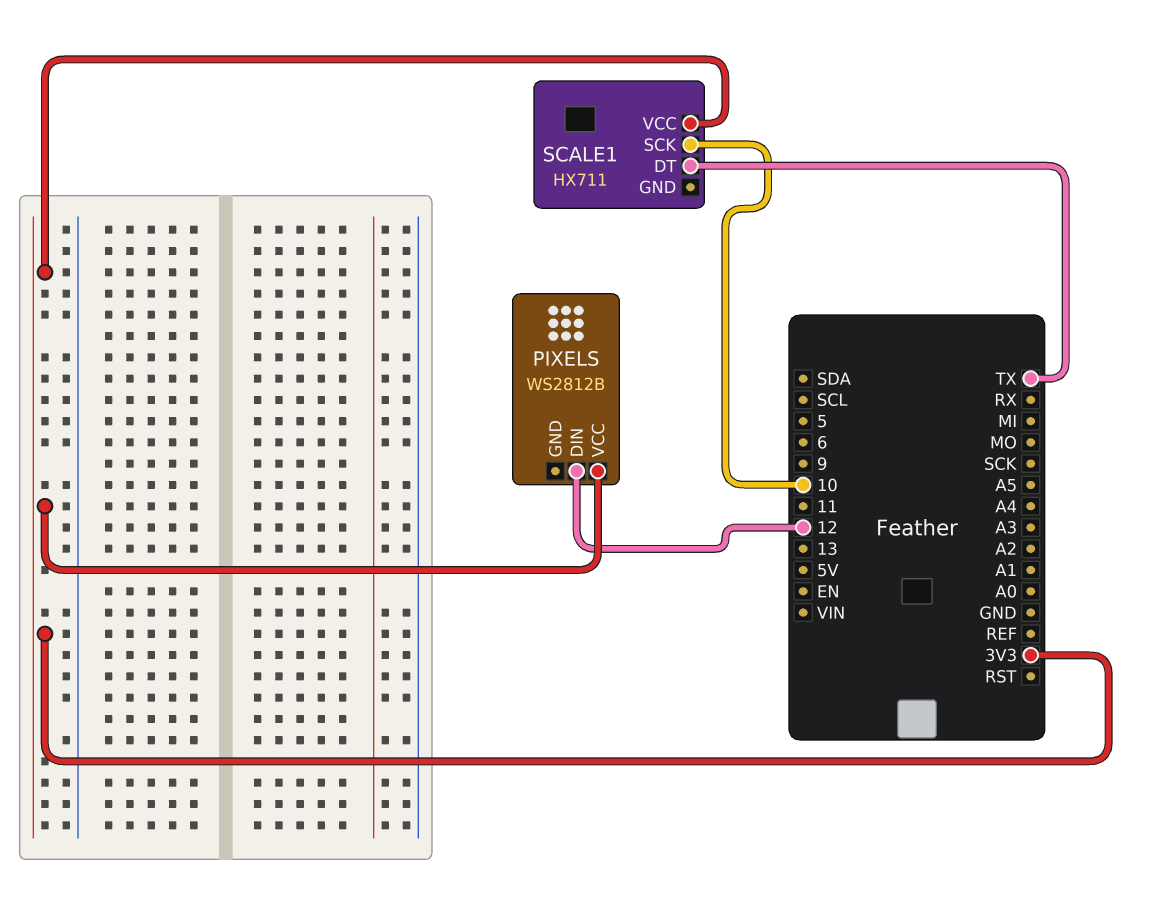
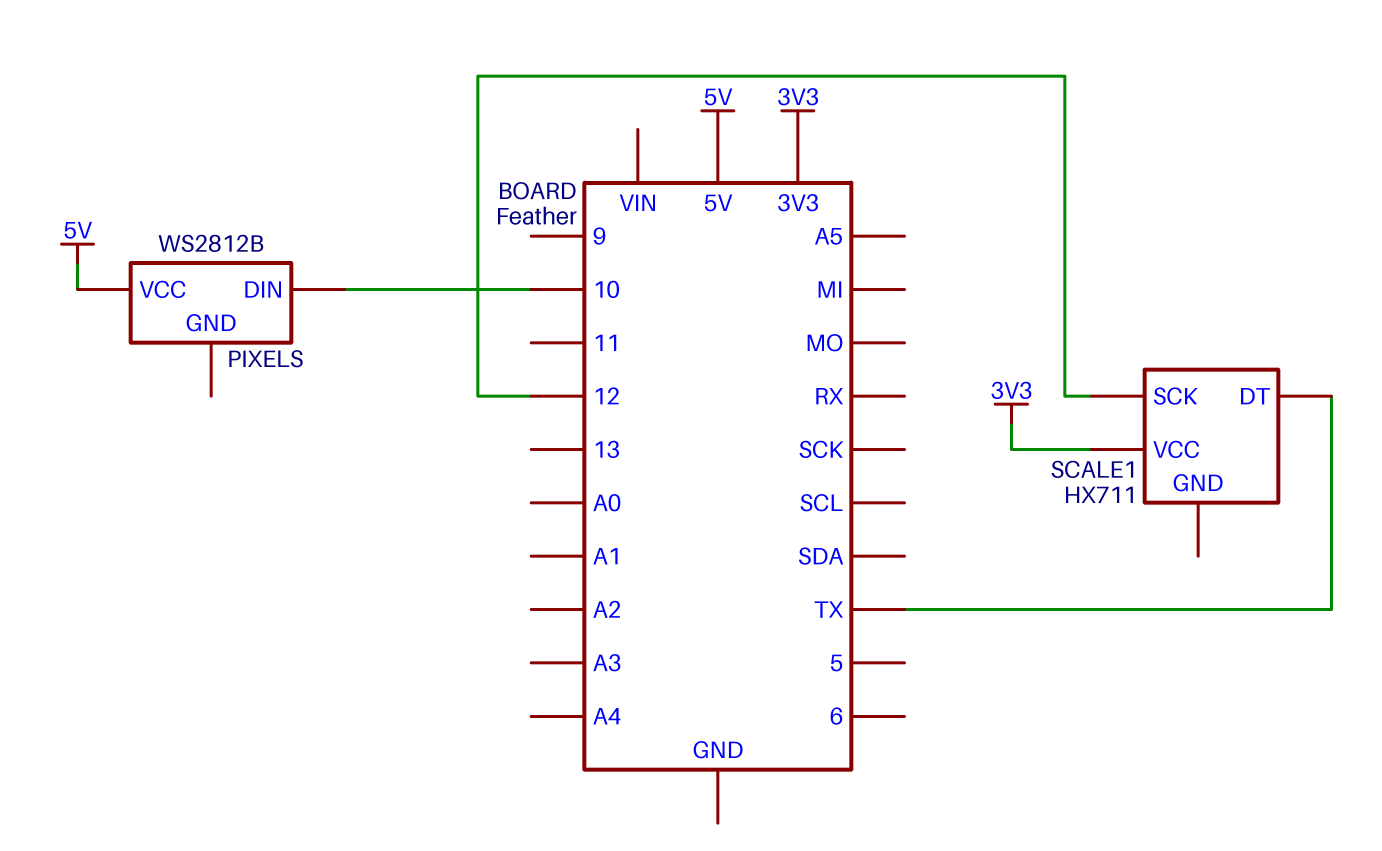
PIXELS pin DIN: 12 -> 10
PIXELS pin VCC: 3V3 -> 5V
SCALE1 pin SCK: 10 -> 12

